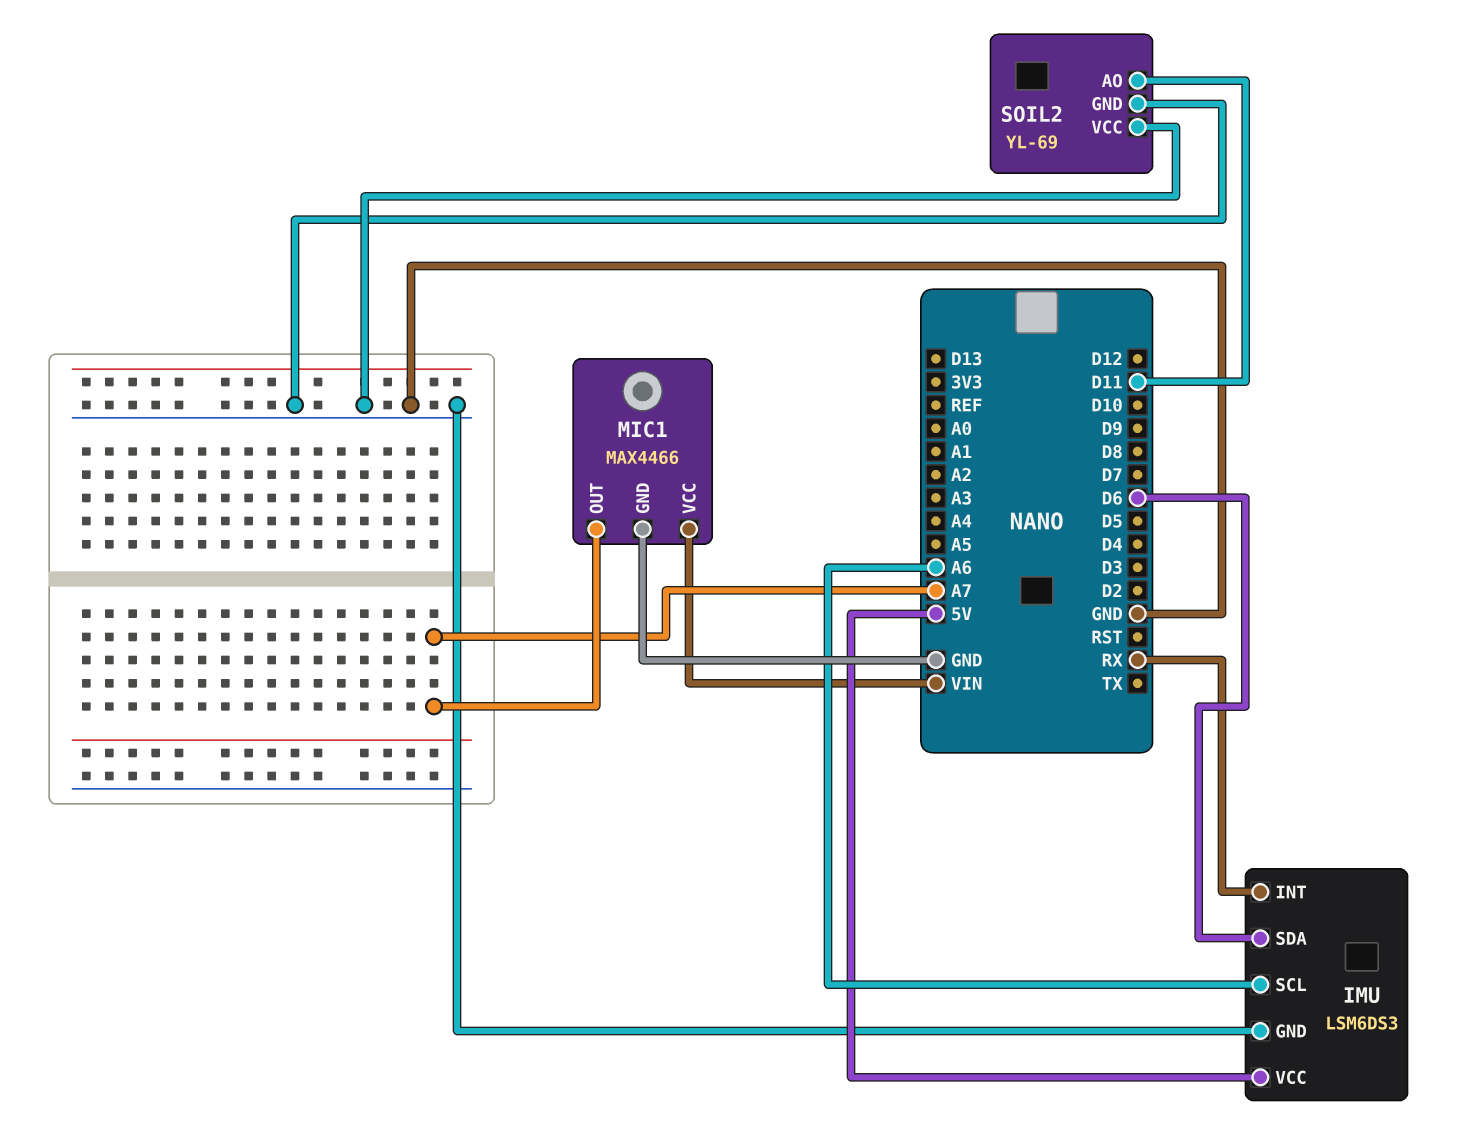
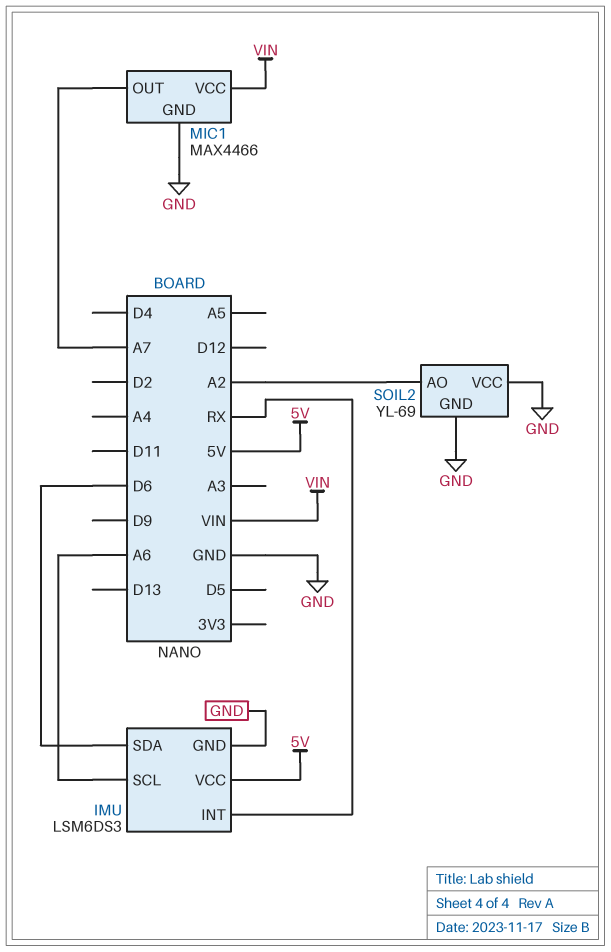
SOIL2 pin AO: D11 -> A2

